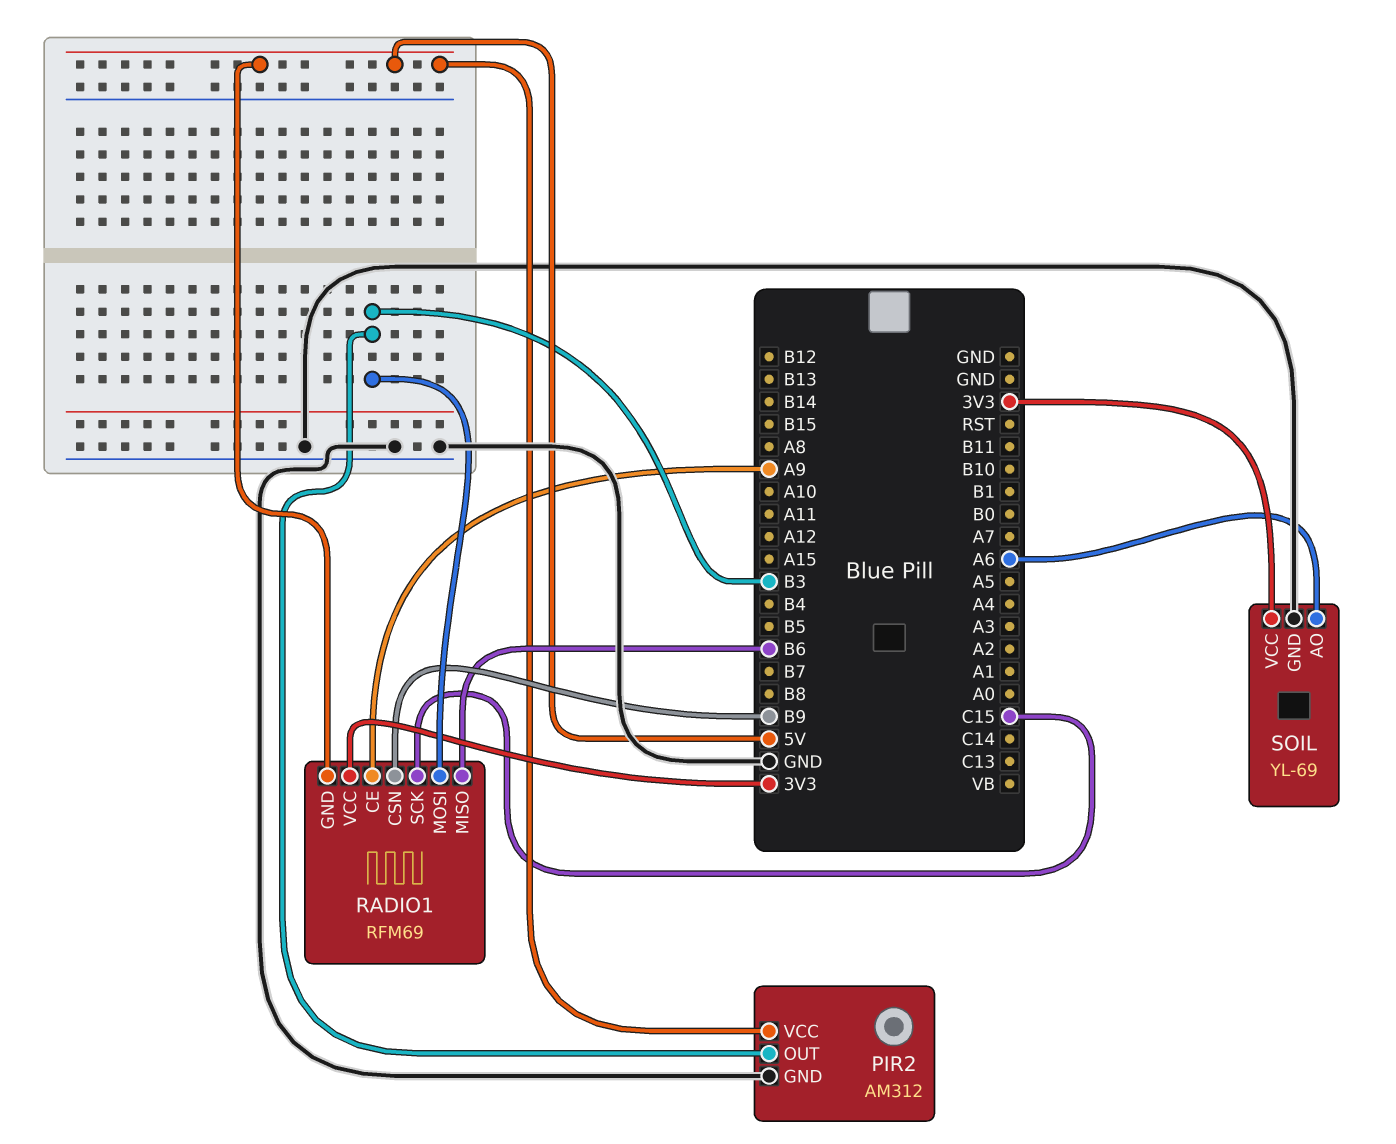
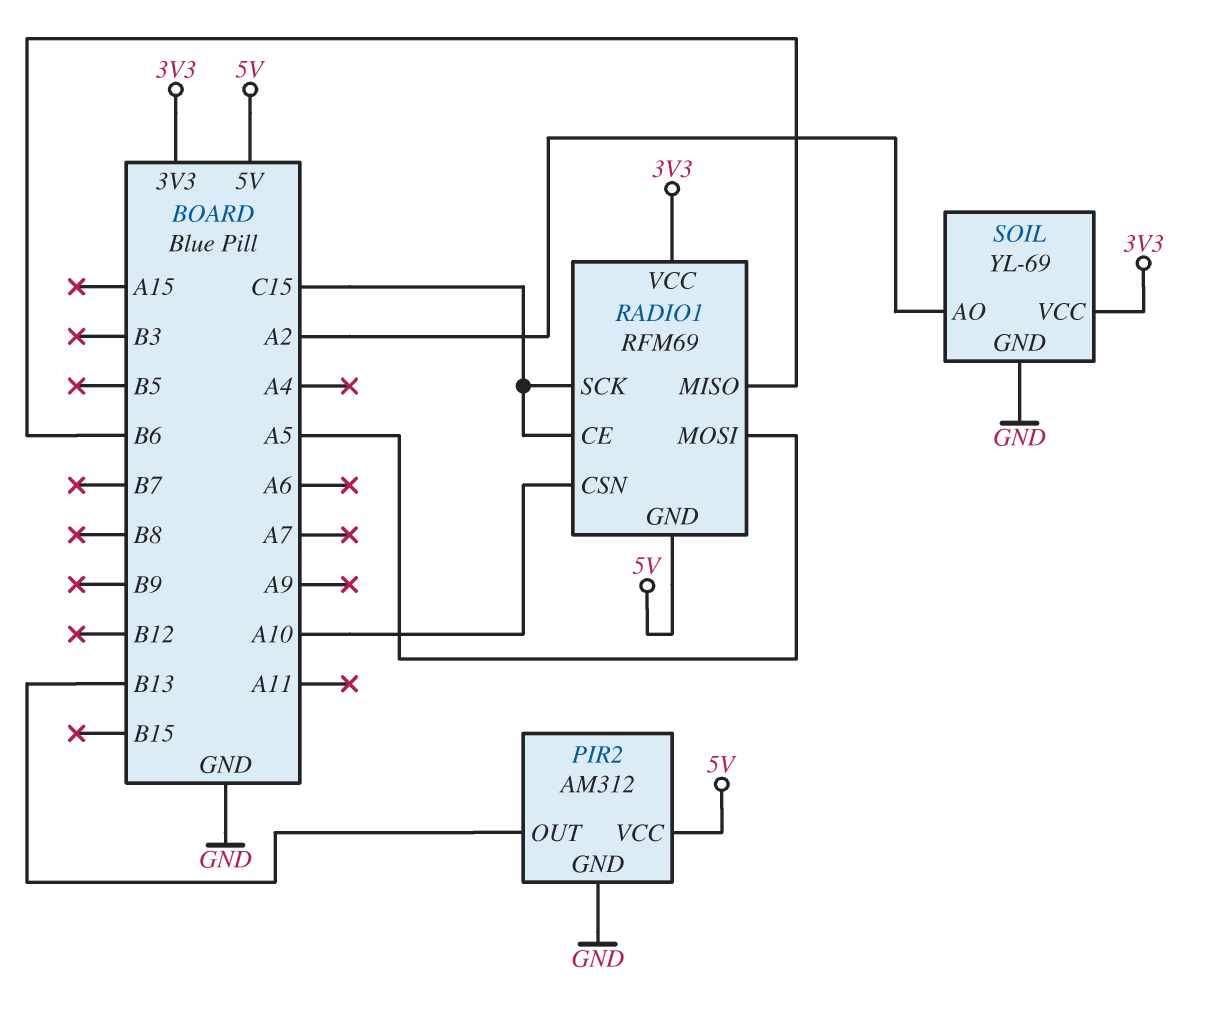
PIR2 pin OUT: B3 -> B13
RADIO1 pin CE: A9 -> C15
RADIO1 pin CSN: B9 -> A10
RADIO1 pin MOSI: B3 -> A5
SOIL pin AO: A6 -> A2

